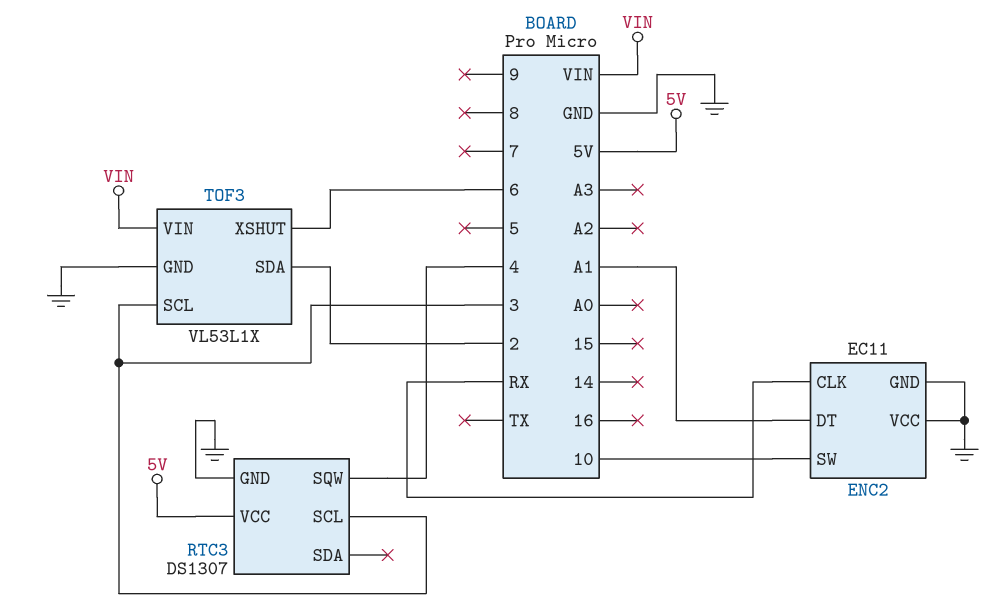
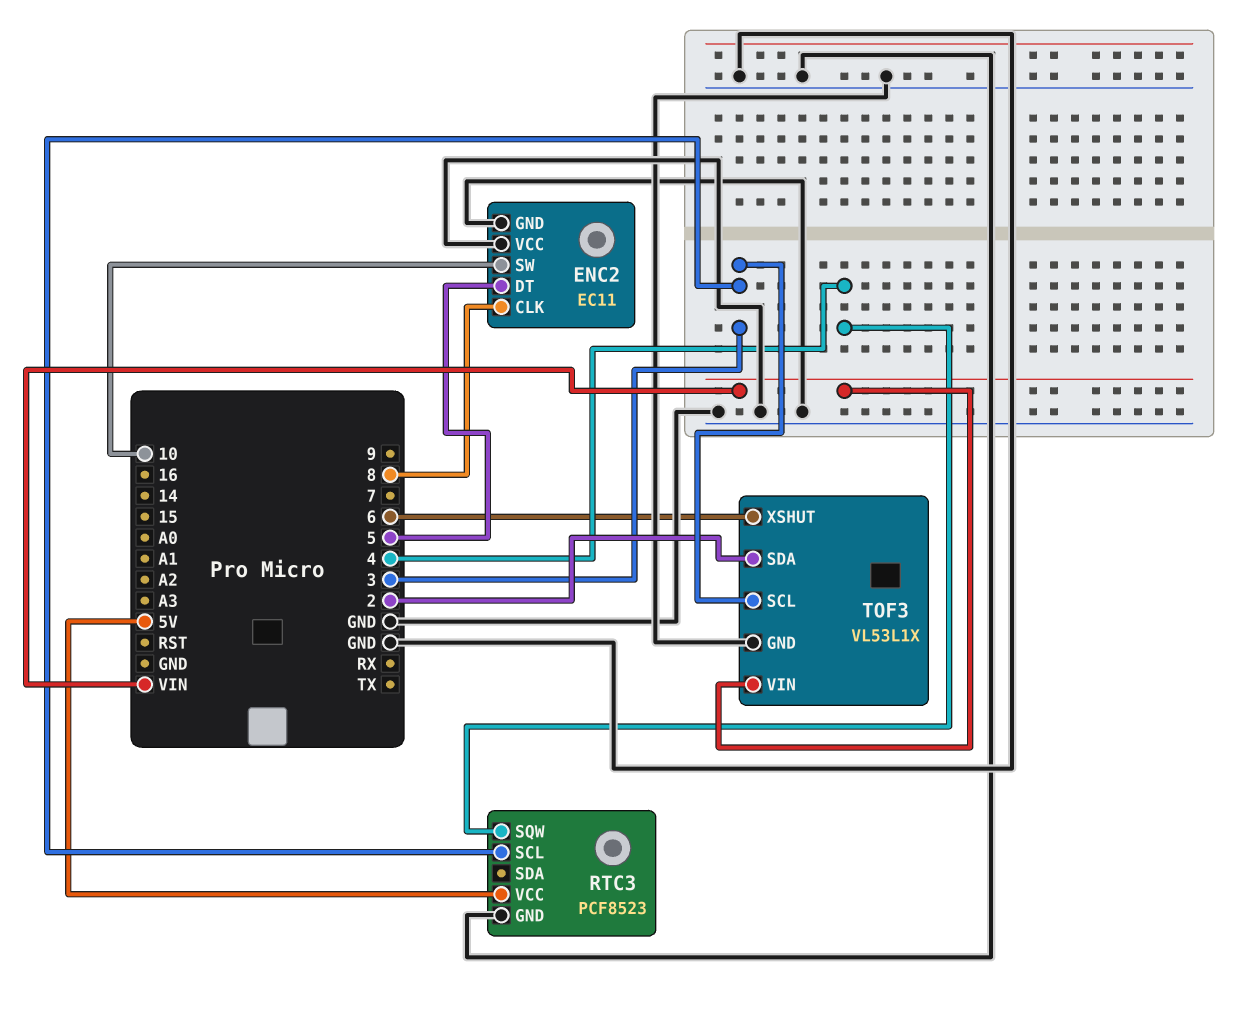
ENC2 pin CLK: RX -> 8
ENC2 pin DT: A1 -> 5
RTC3: DS1307 -> PCF8523

